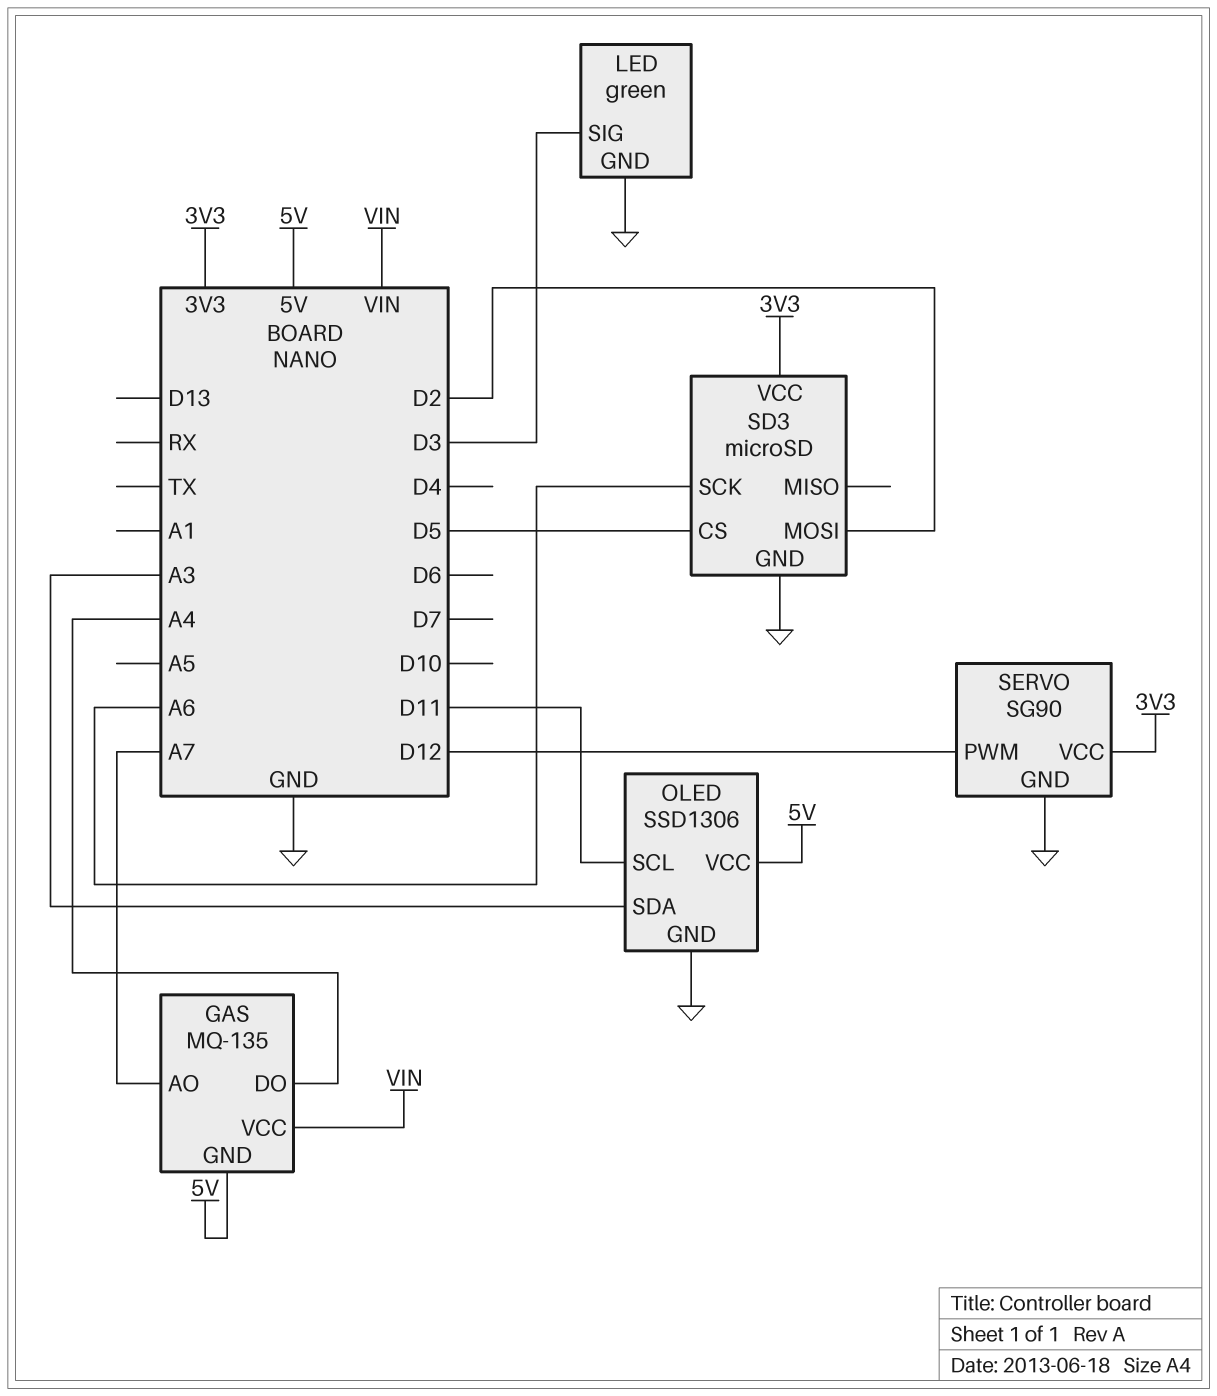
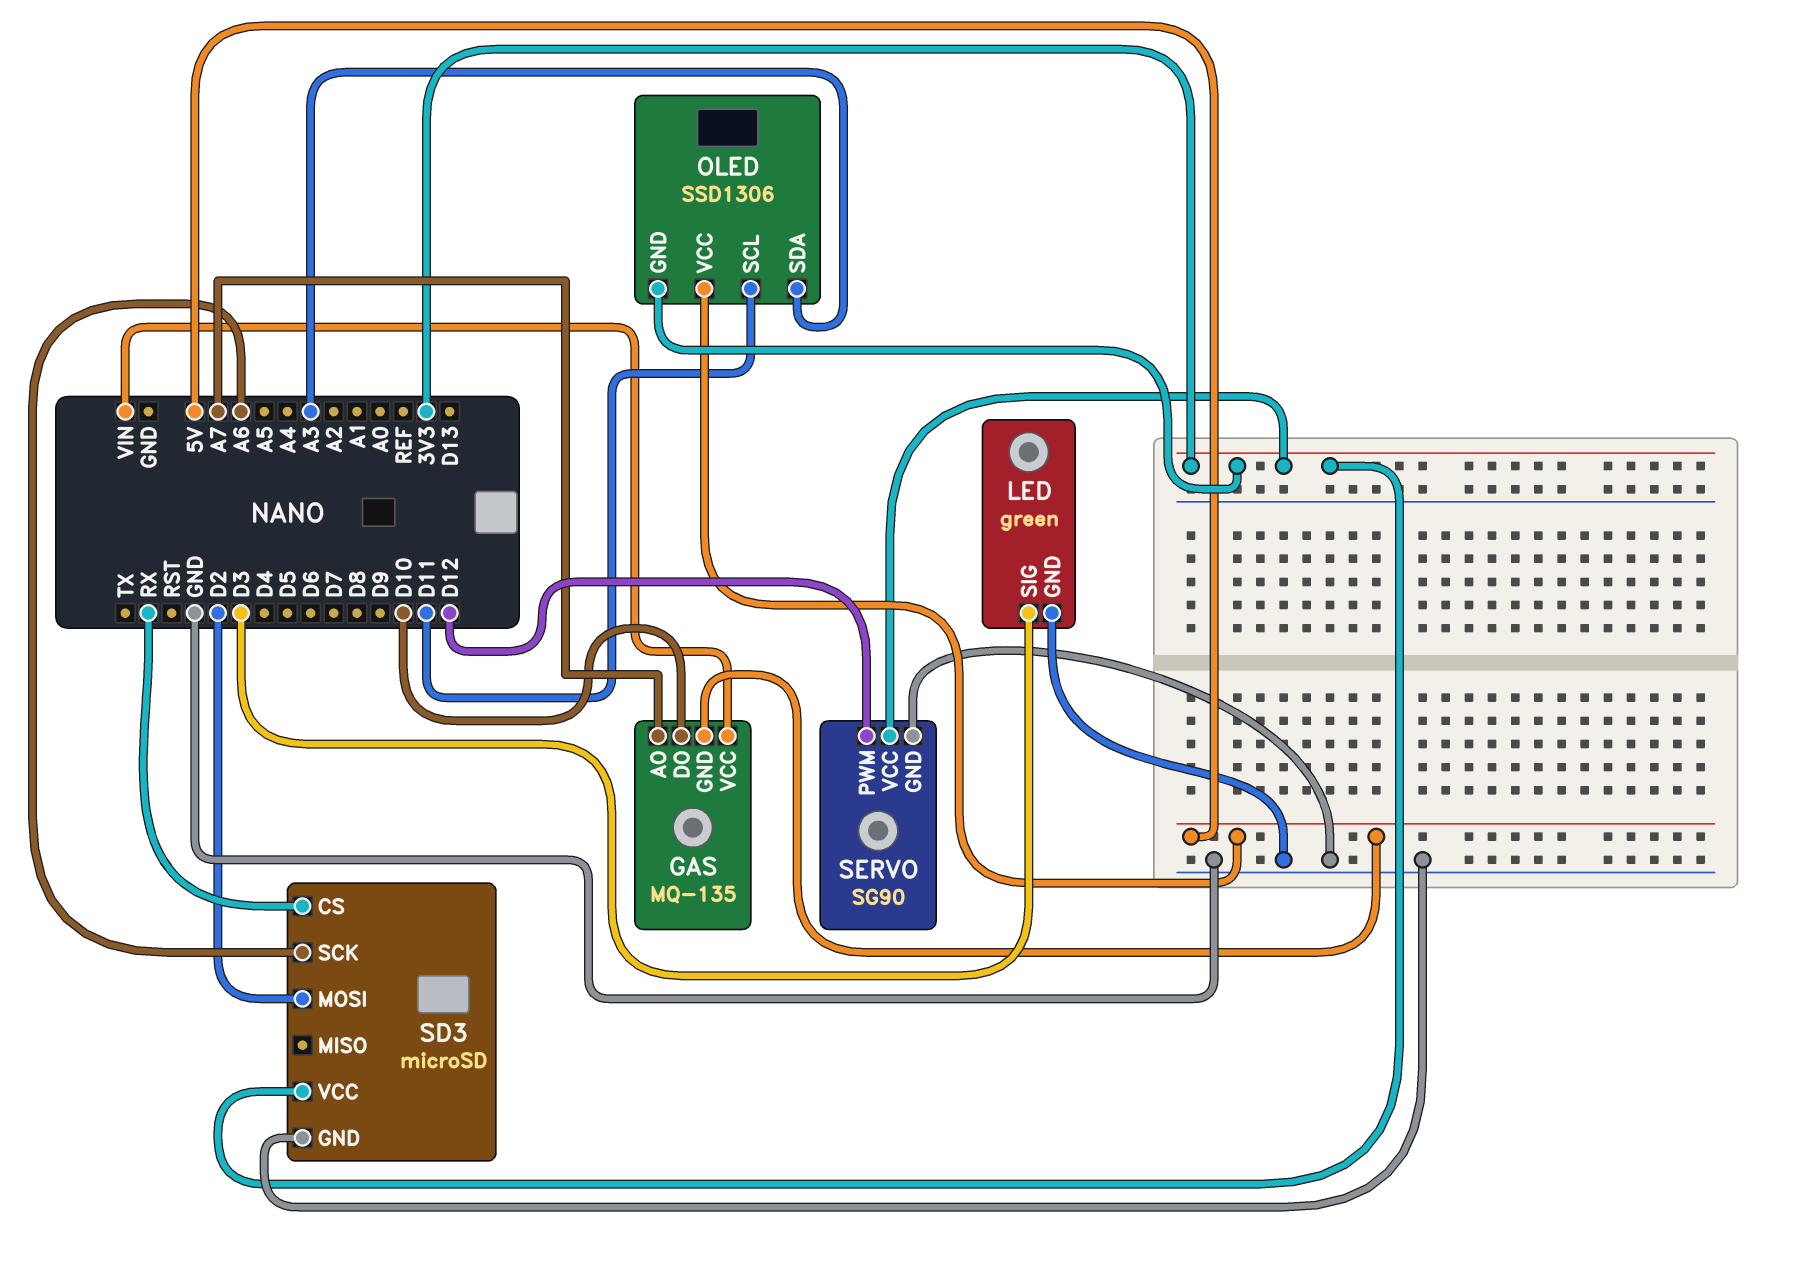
GAS pin DO: A4 -> D10
OLED pin GND: GND -> 3V3
SD3 pin CS: D5 -> RX

